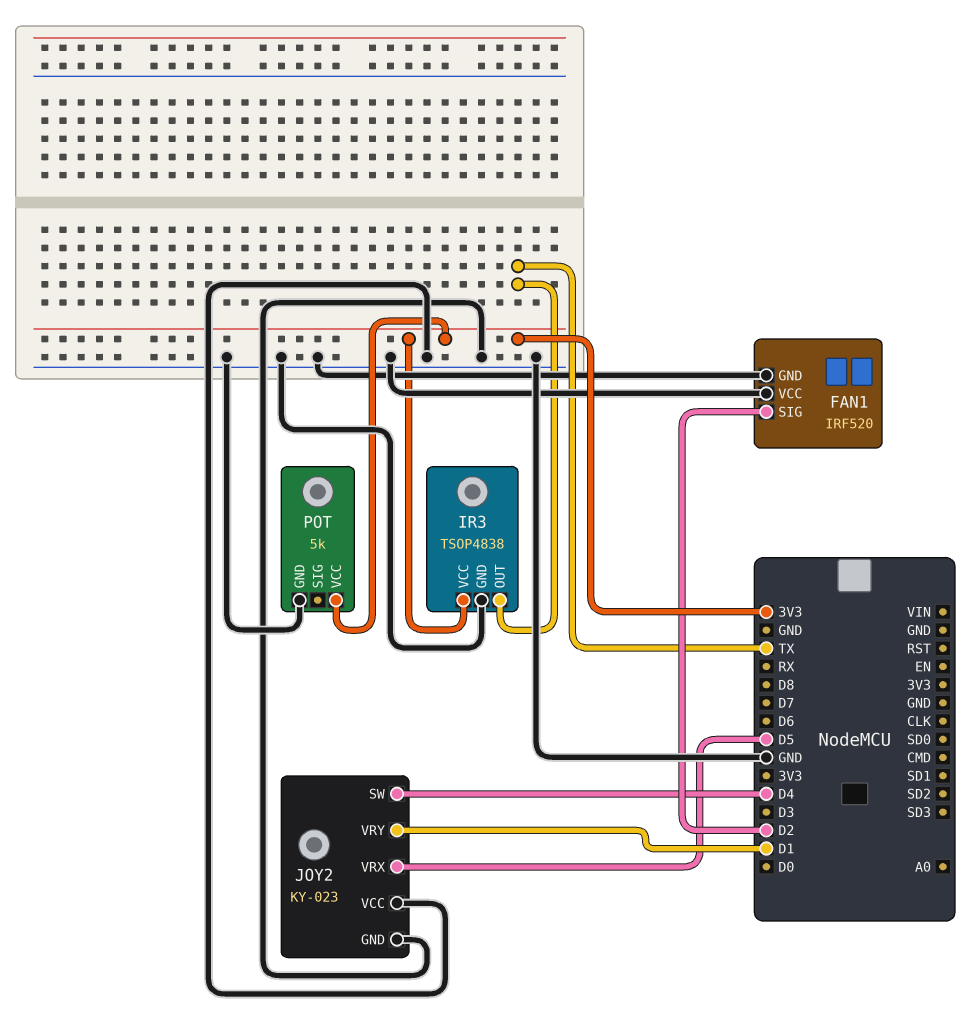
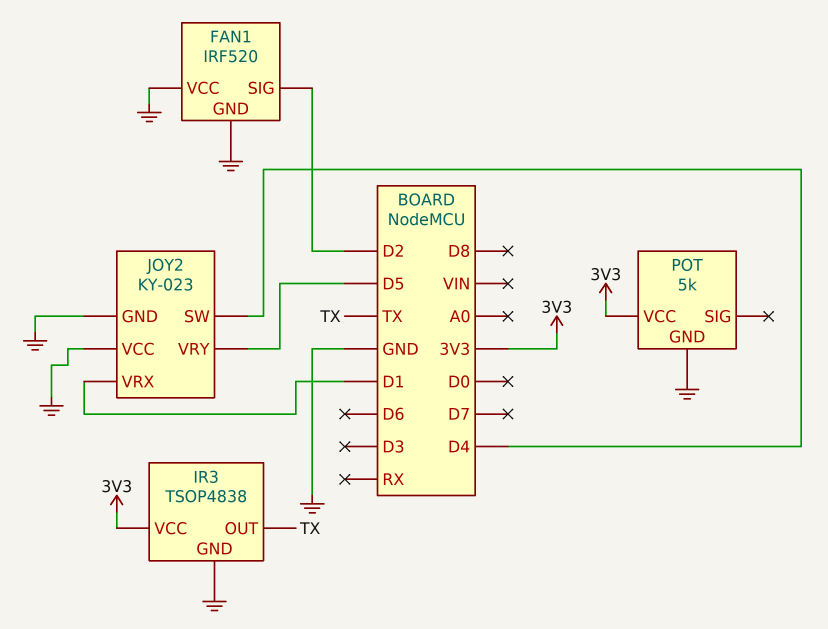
JOY2 pin VRX: D5 -> D1
JOY2 pin VRY: D1 -> D5

